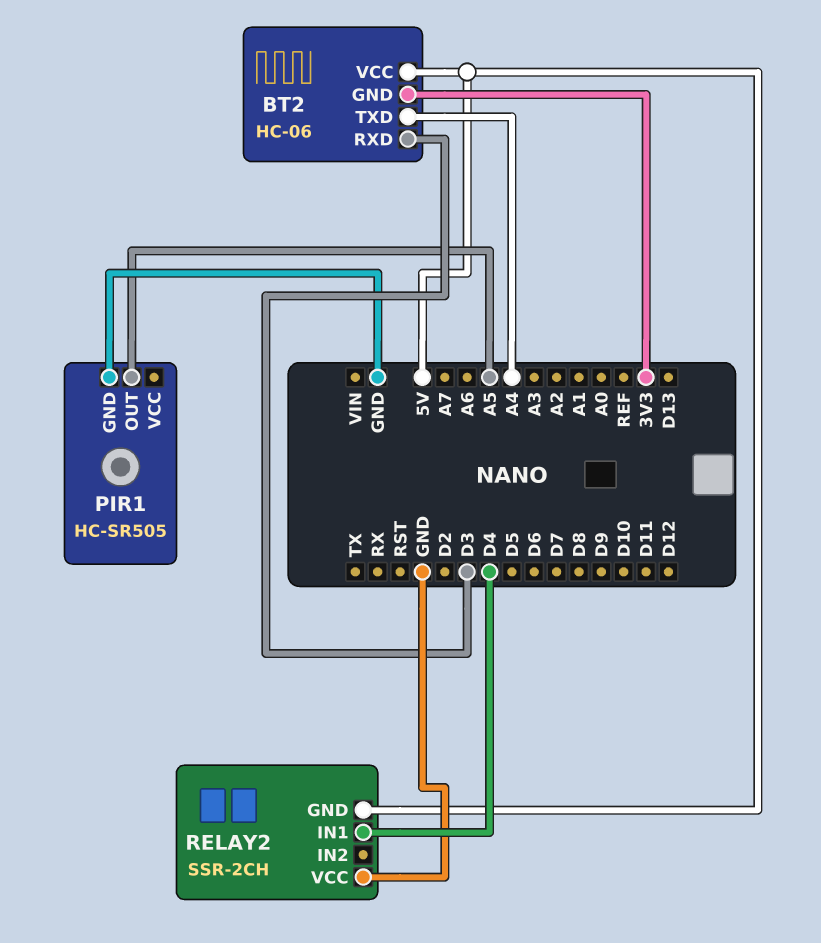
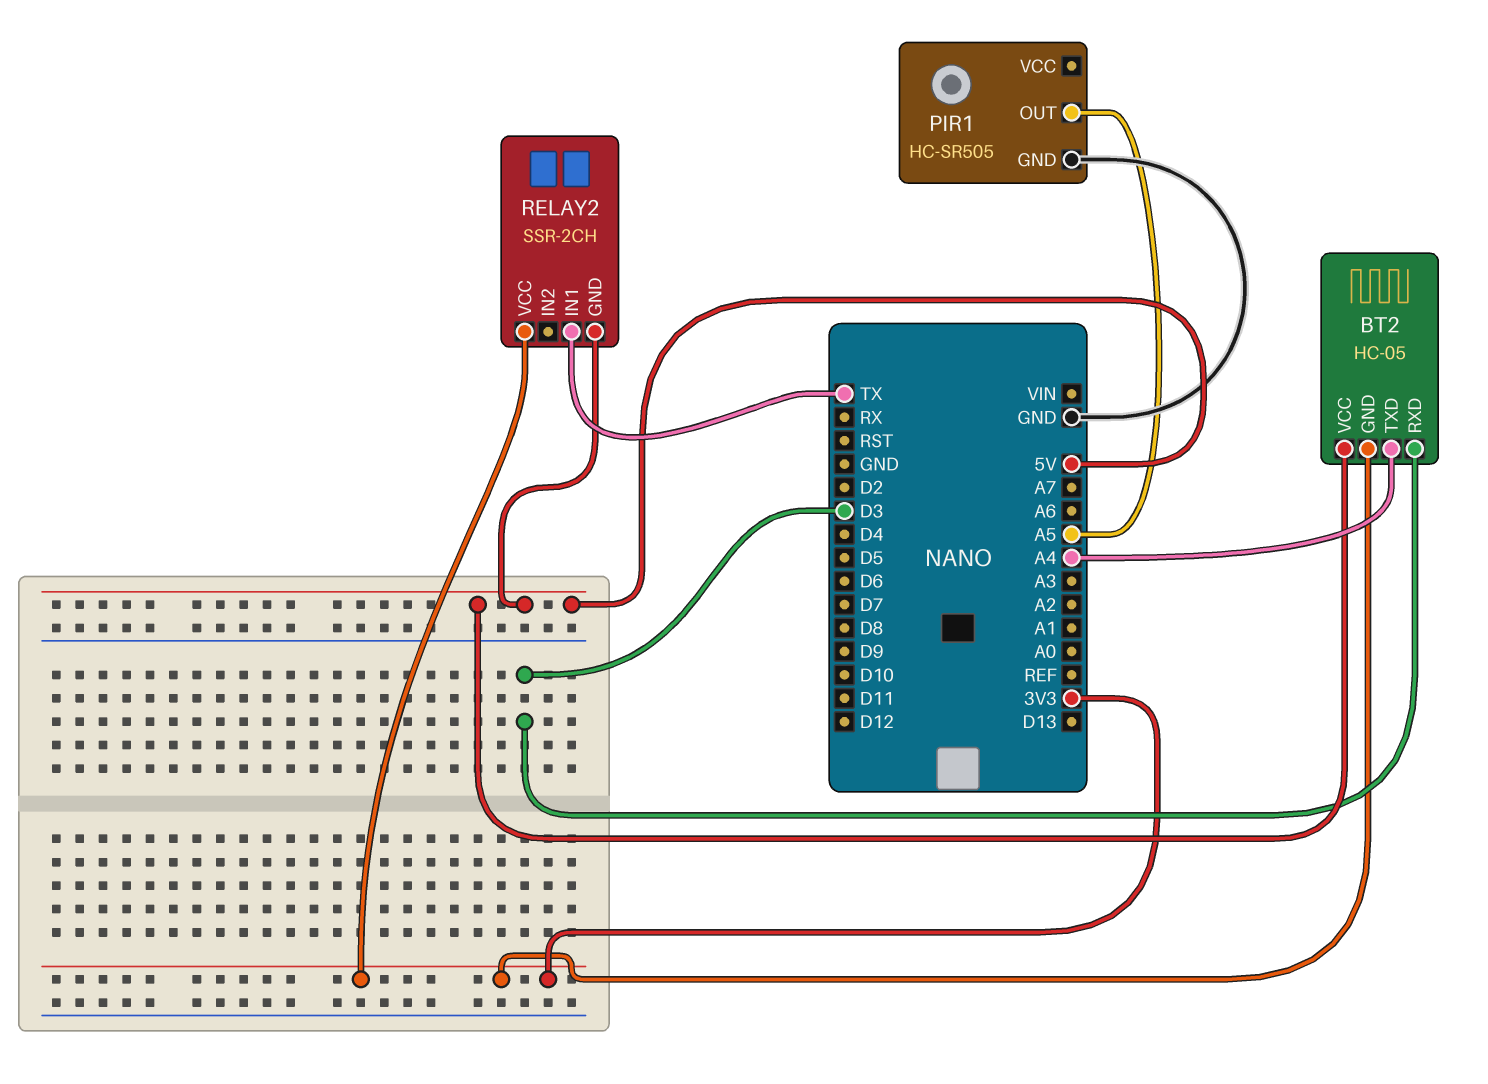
BT2: HC-06 -> HC-05
RELAY2 pin IN1: D4 -> TX
RELAY2 pin VCC: GND -> 3V3

